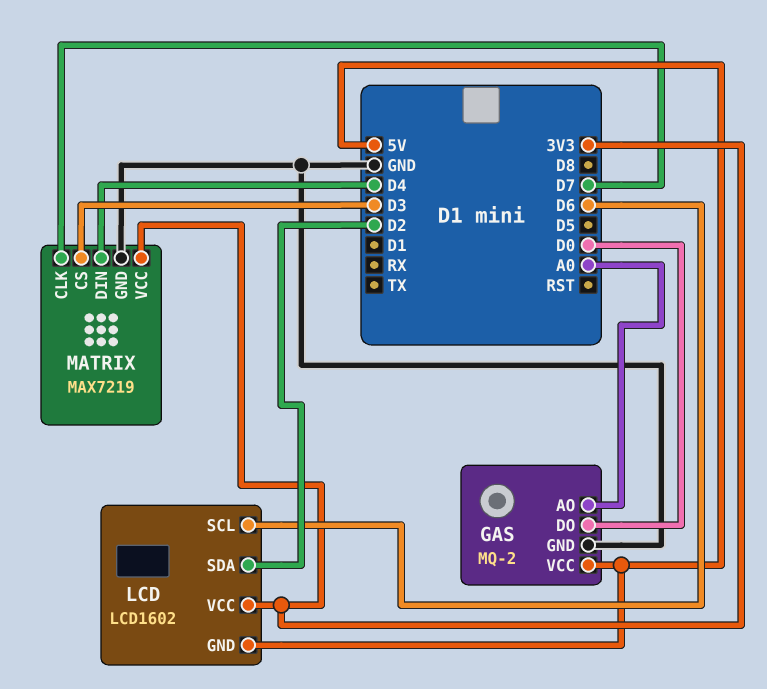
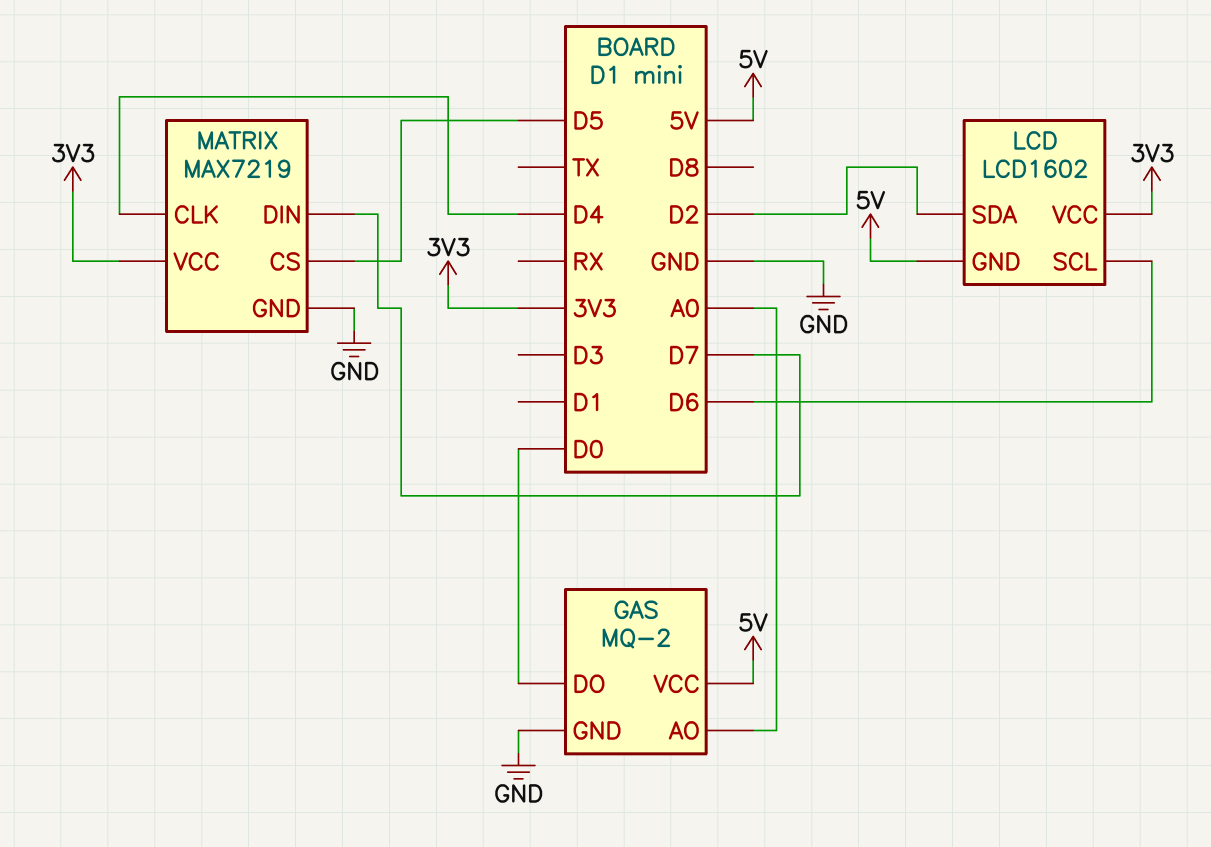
MATRIX pin CLK: D7 -> D4
MATRIX pin CS: D3 -> D5
MATRIX pin DIN: D4 -> D7

